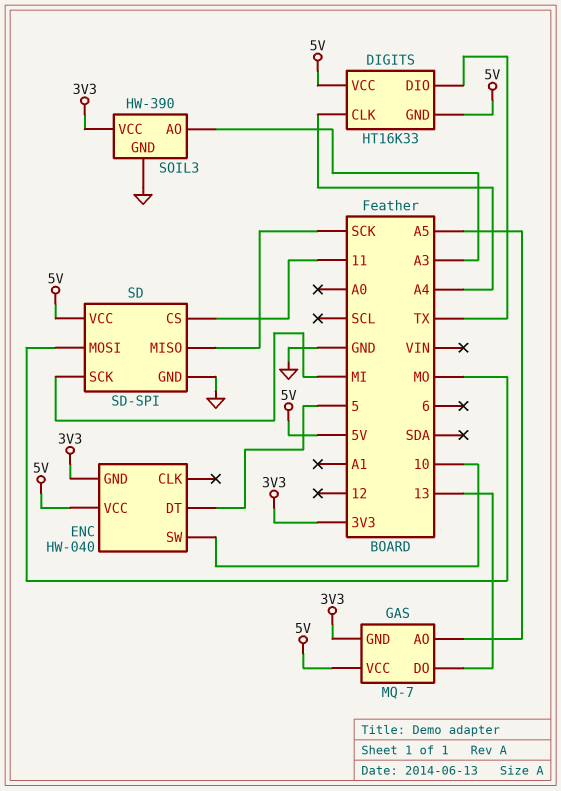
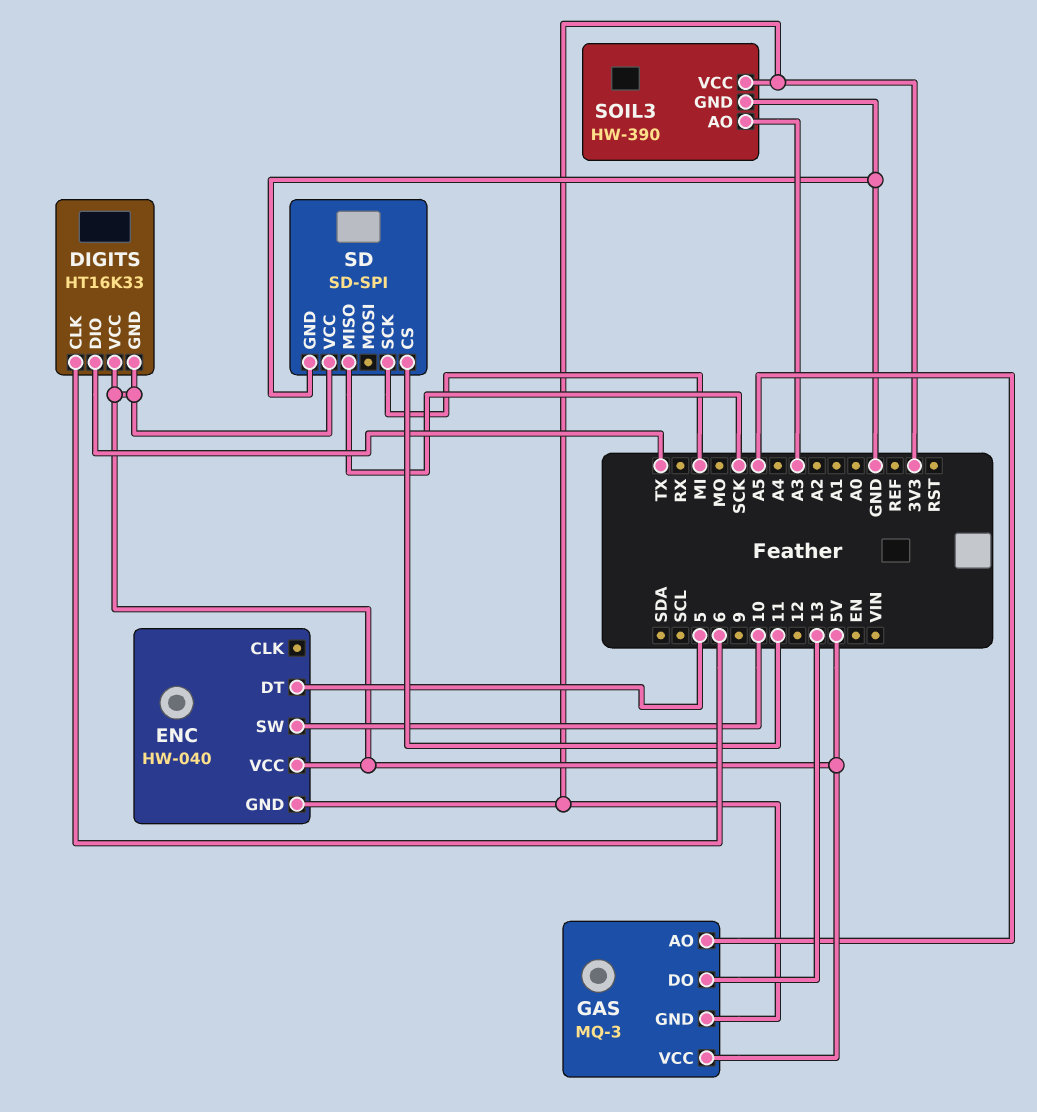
DIGITS pin CLK: A4 -> 6
GAS: MQ-7 -> MQ-3
SD pin MOSI: MO -> none

